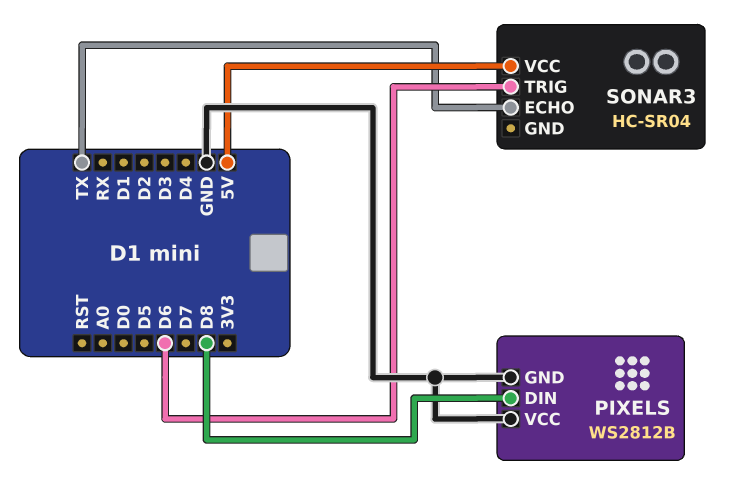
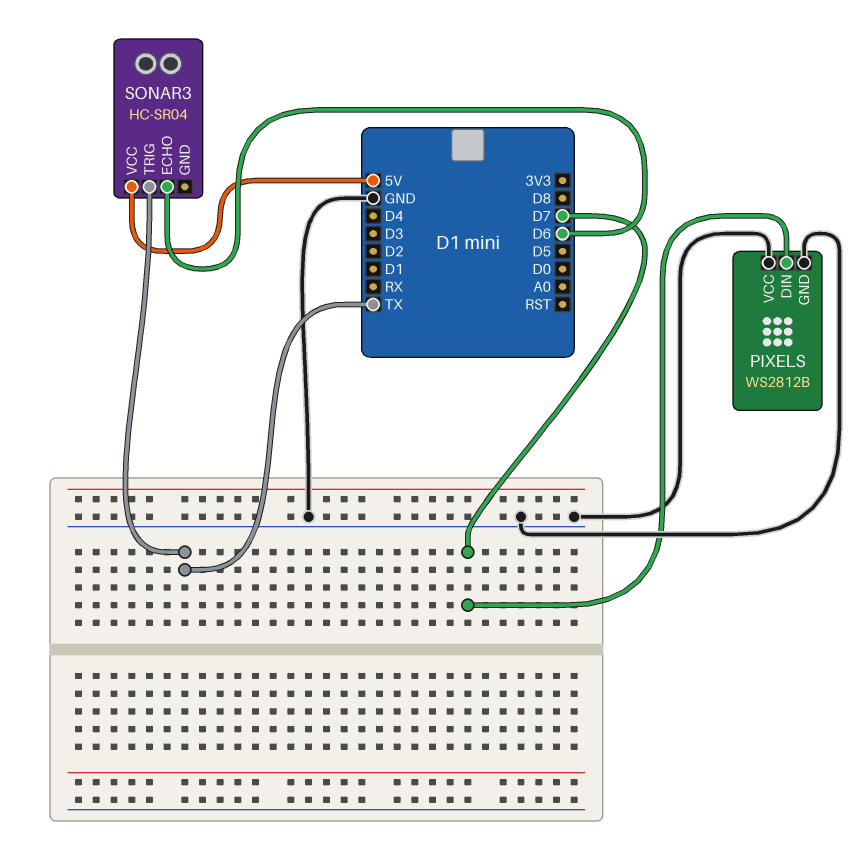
PIXELS pin DIN: D8 -> D7
SONAR3 pin ECHO: TX -> D6
SONAR3 pin TRIG: D6 -> TX

